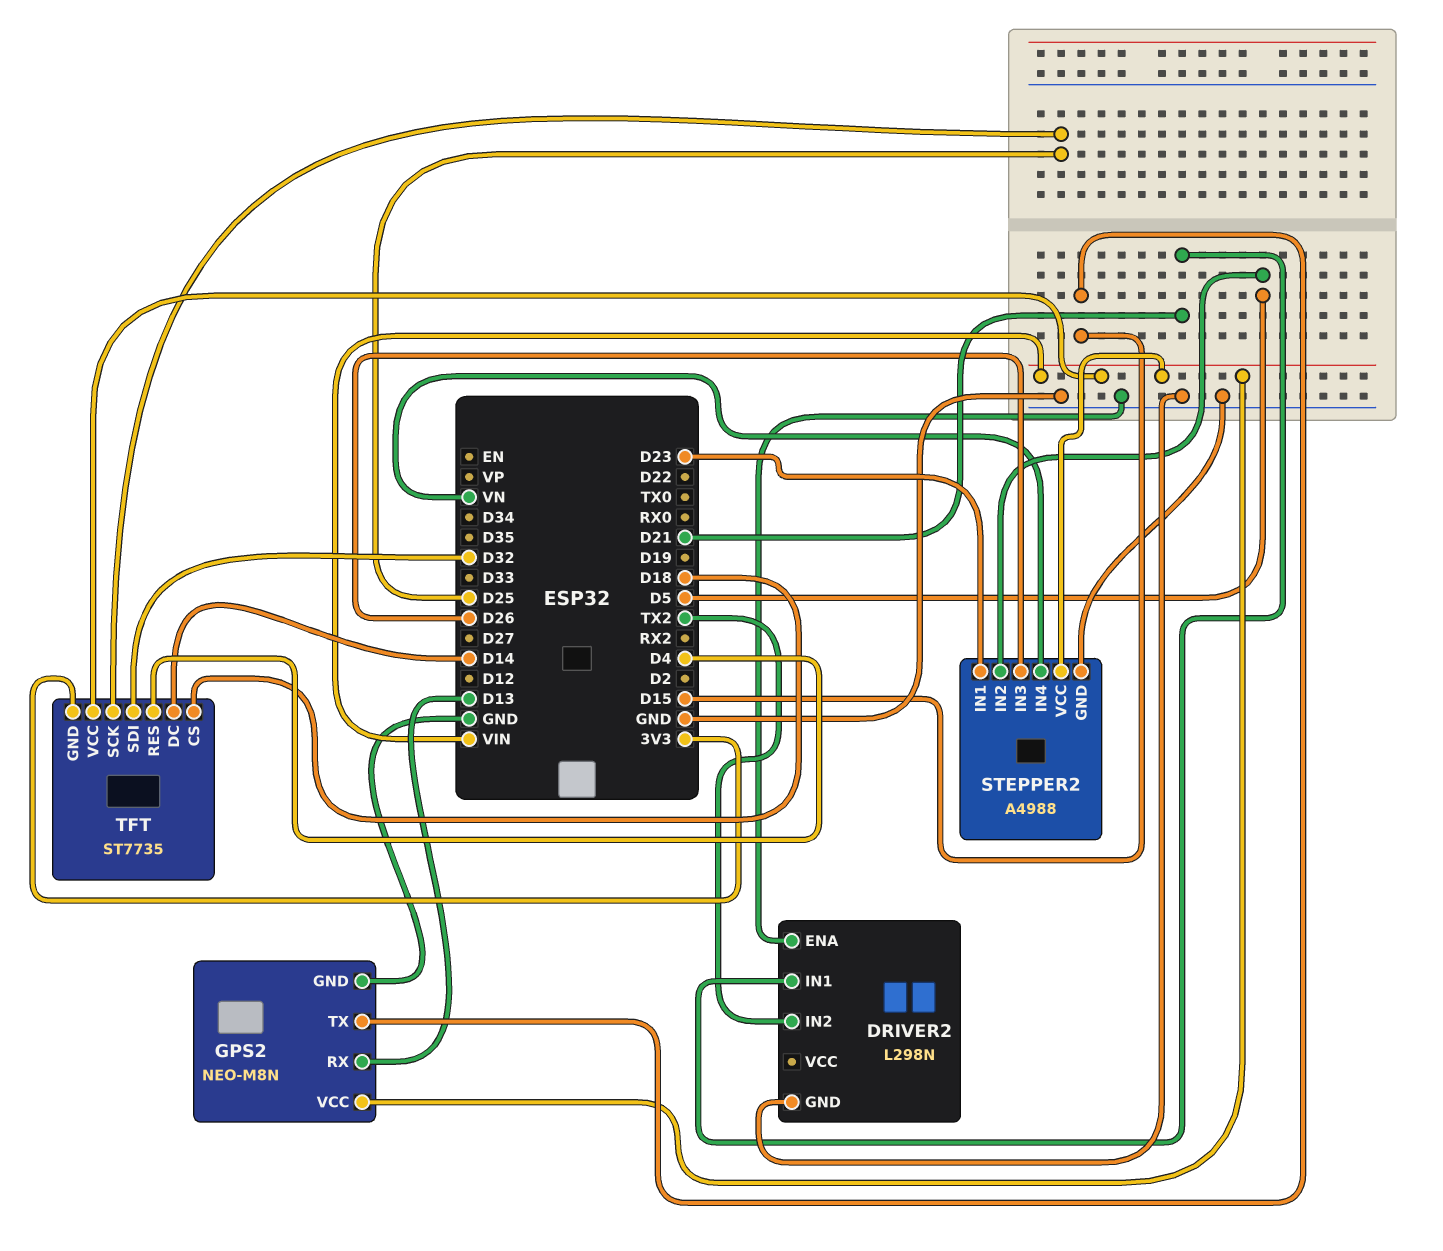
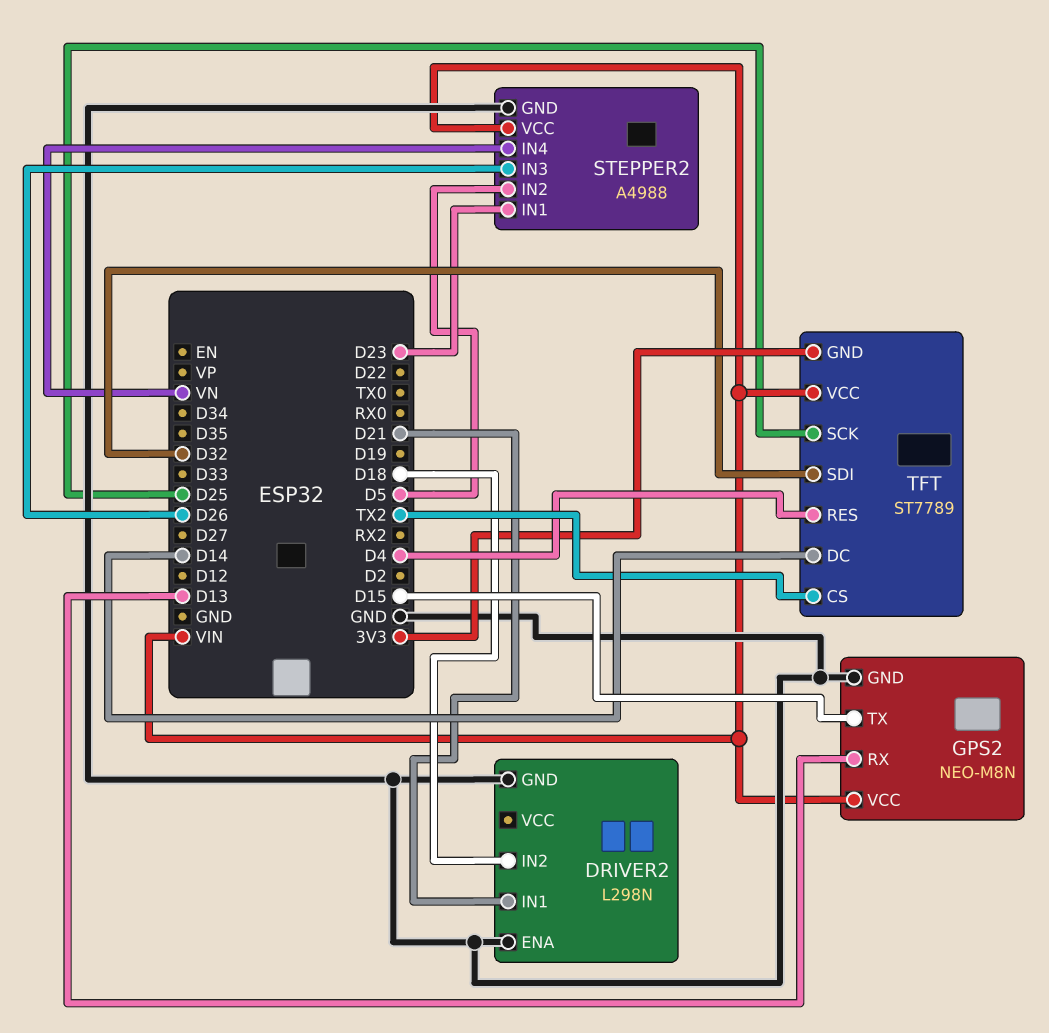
DRIVER2 pin IN2: TX2 -> D18
TFT: ST7735 -> ST7789
TFT pin CS: D18 -> TX2

